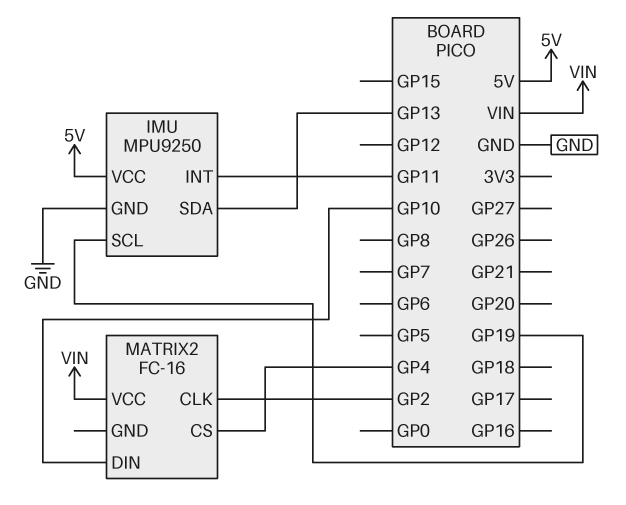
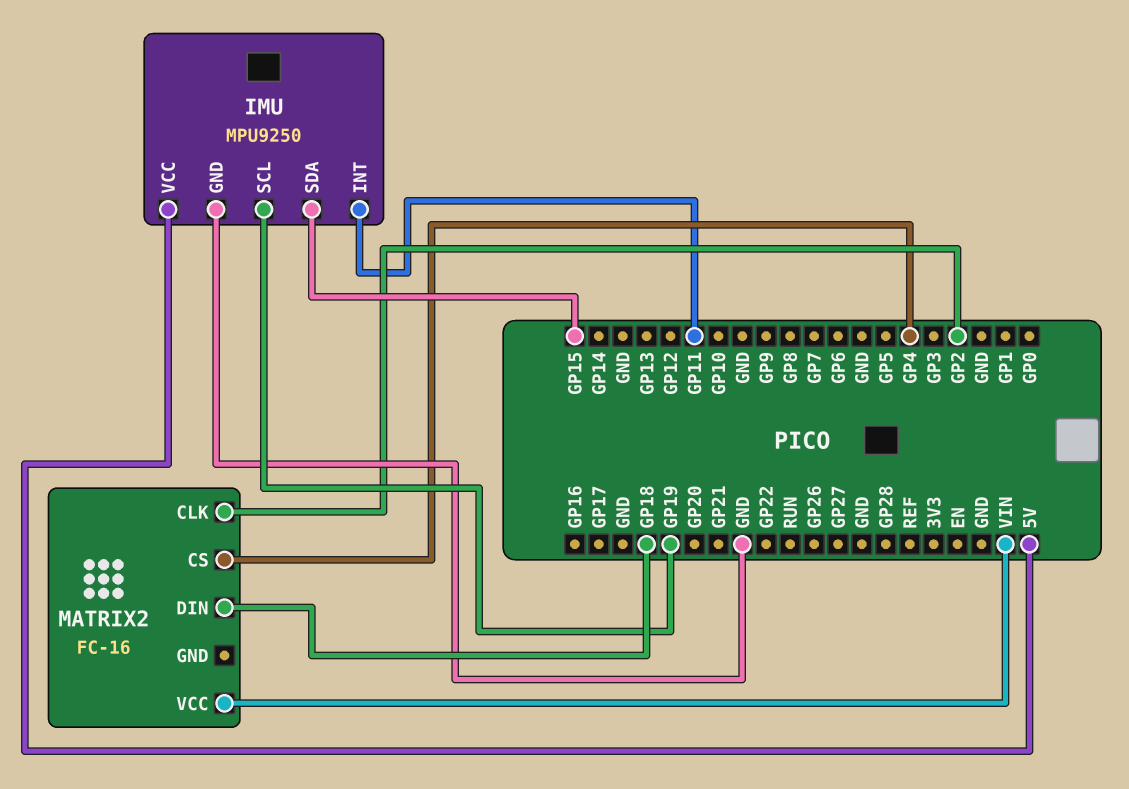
IMU pin SDA: GP13 -> GP15
MATRIX2 pin DIN: GP10 -> GP18

